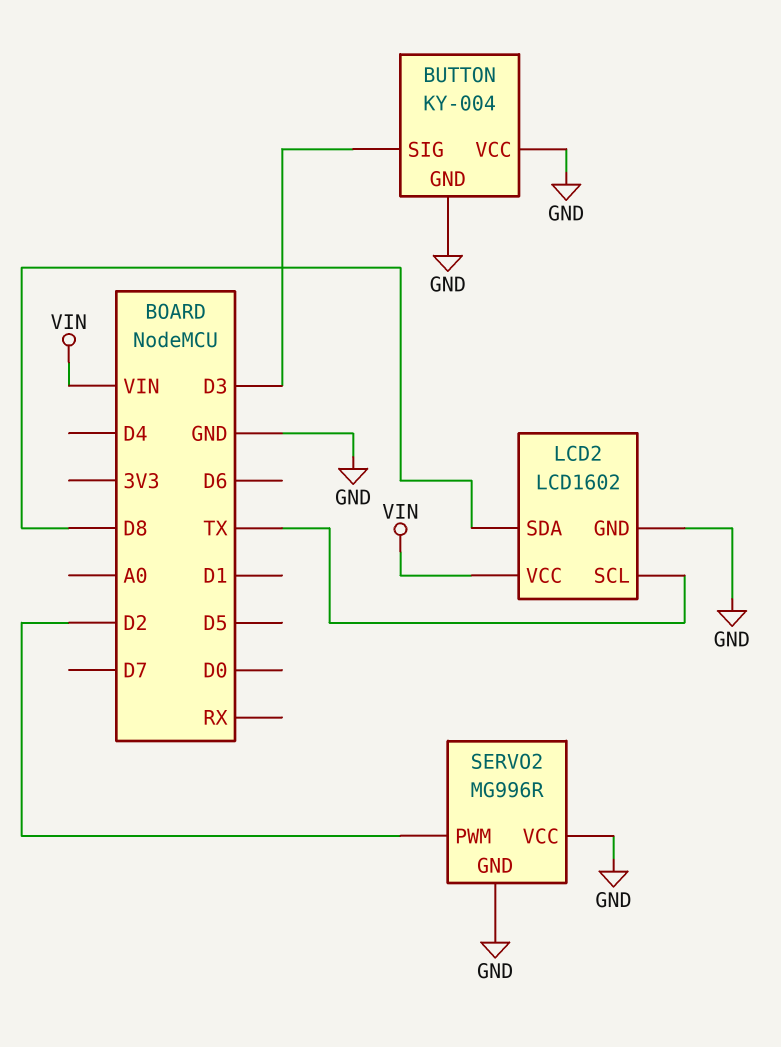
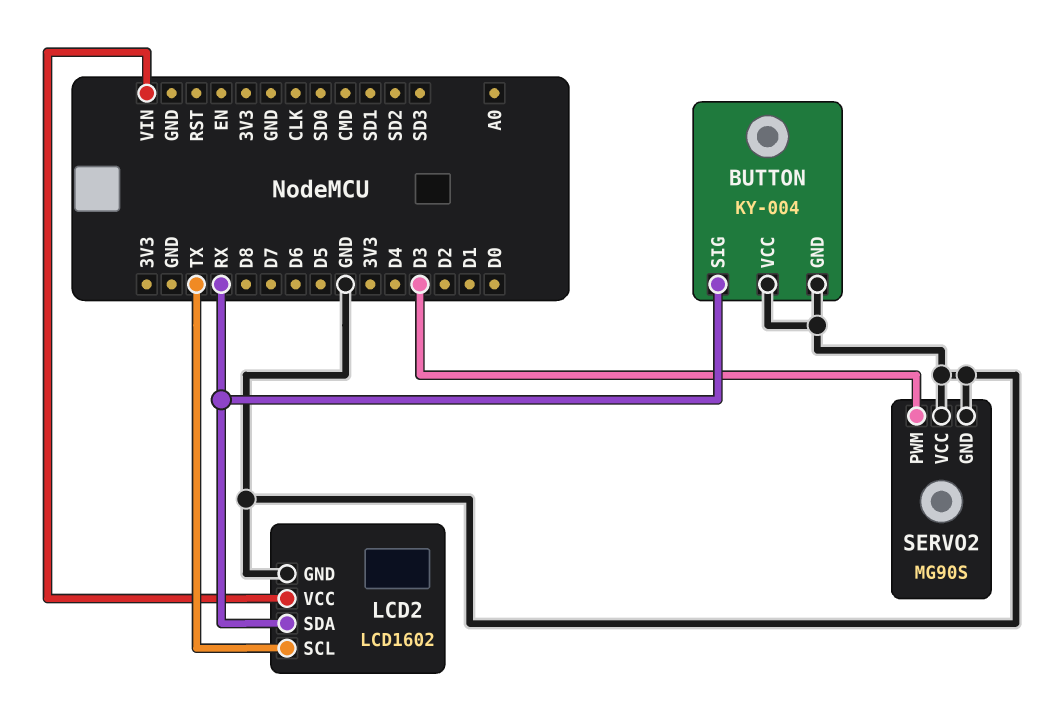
BUTTON pin SIG: D3 -> RX
LCD2 pin SDA: D8 -> RX
SERVO2: MG996R -> MG90S
SERVO2 pin PWM: D2 -> D3

